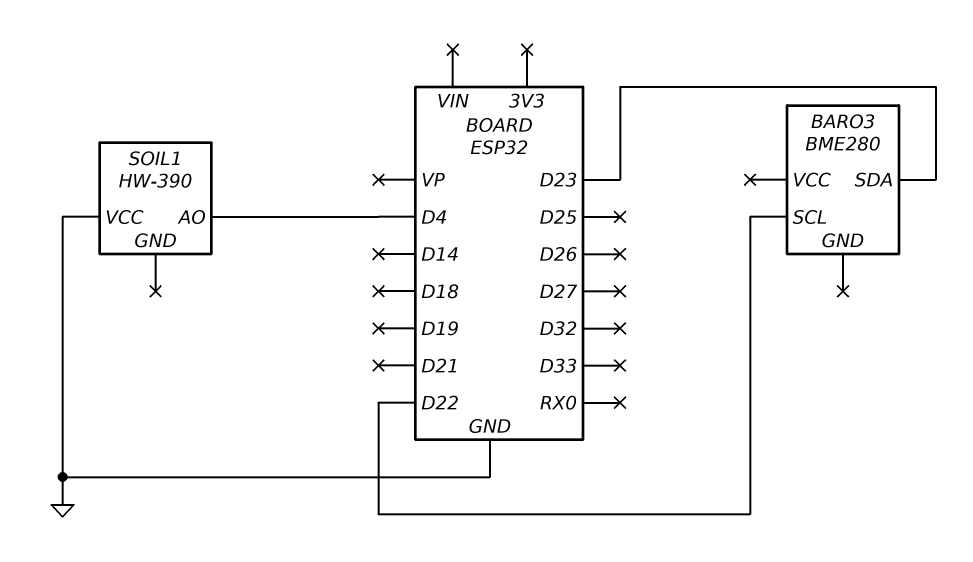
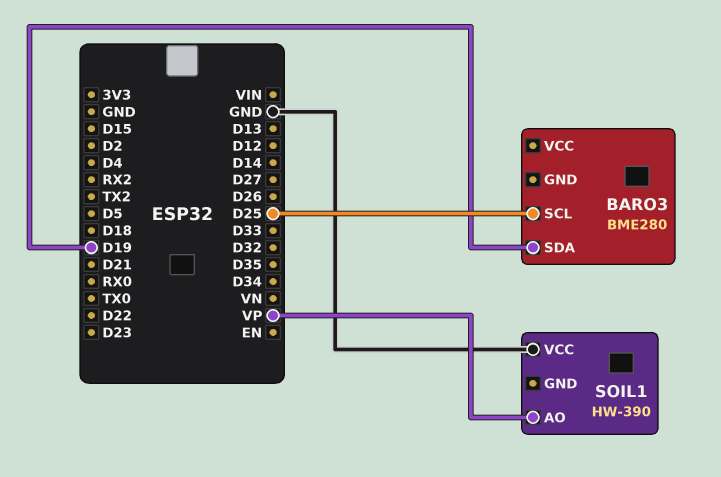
BARO3 pin SCL: D22 -> D25
BARO3 pin SDA: D23 -> D19
SOIL1 pin AO: D4 -> VP

